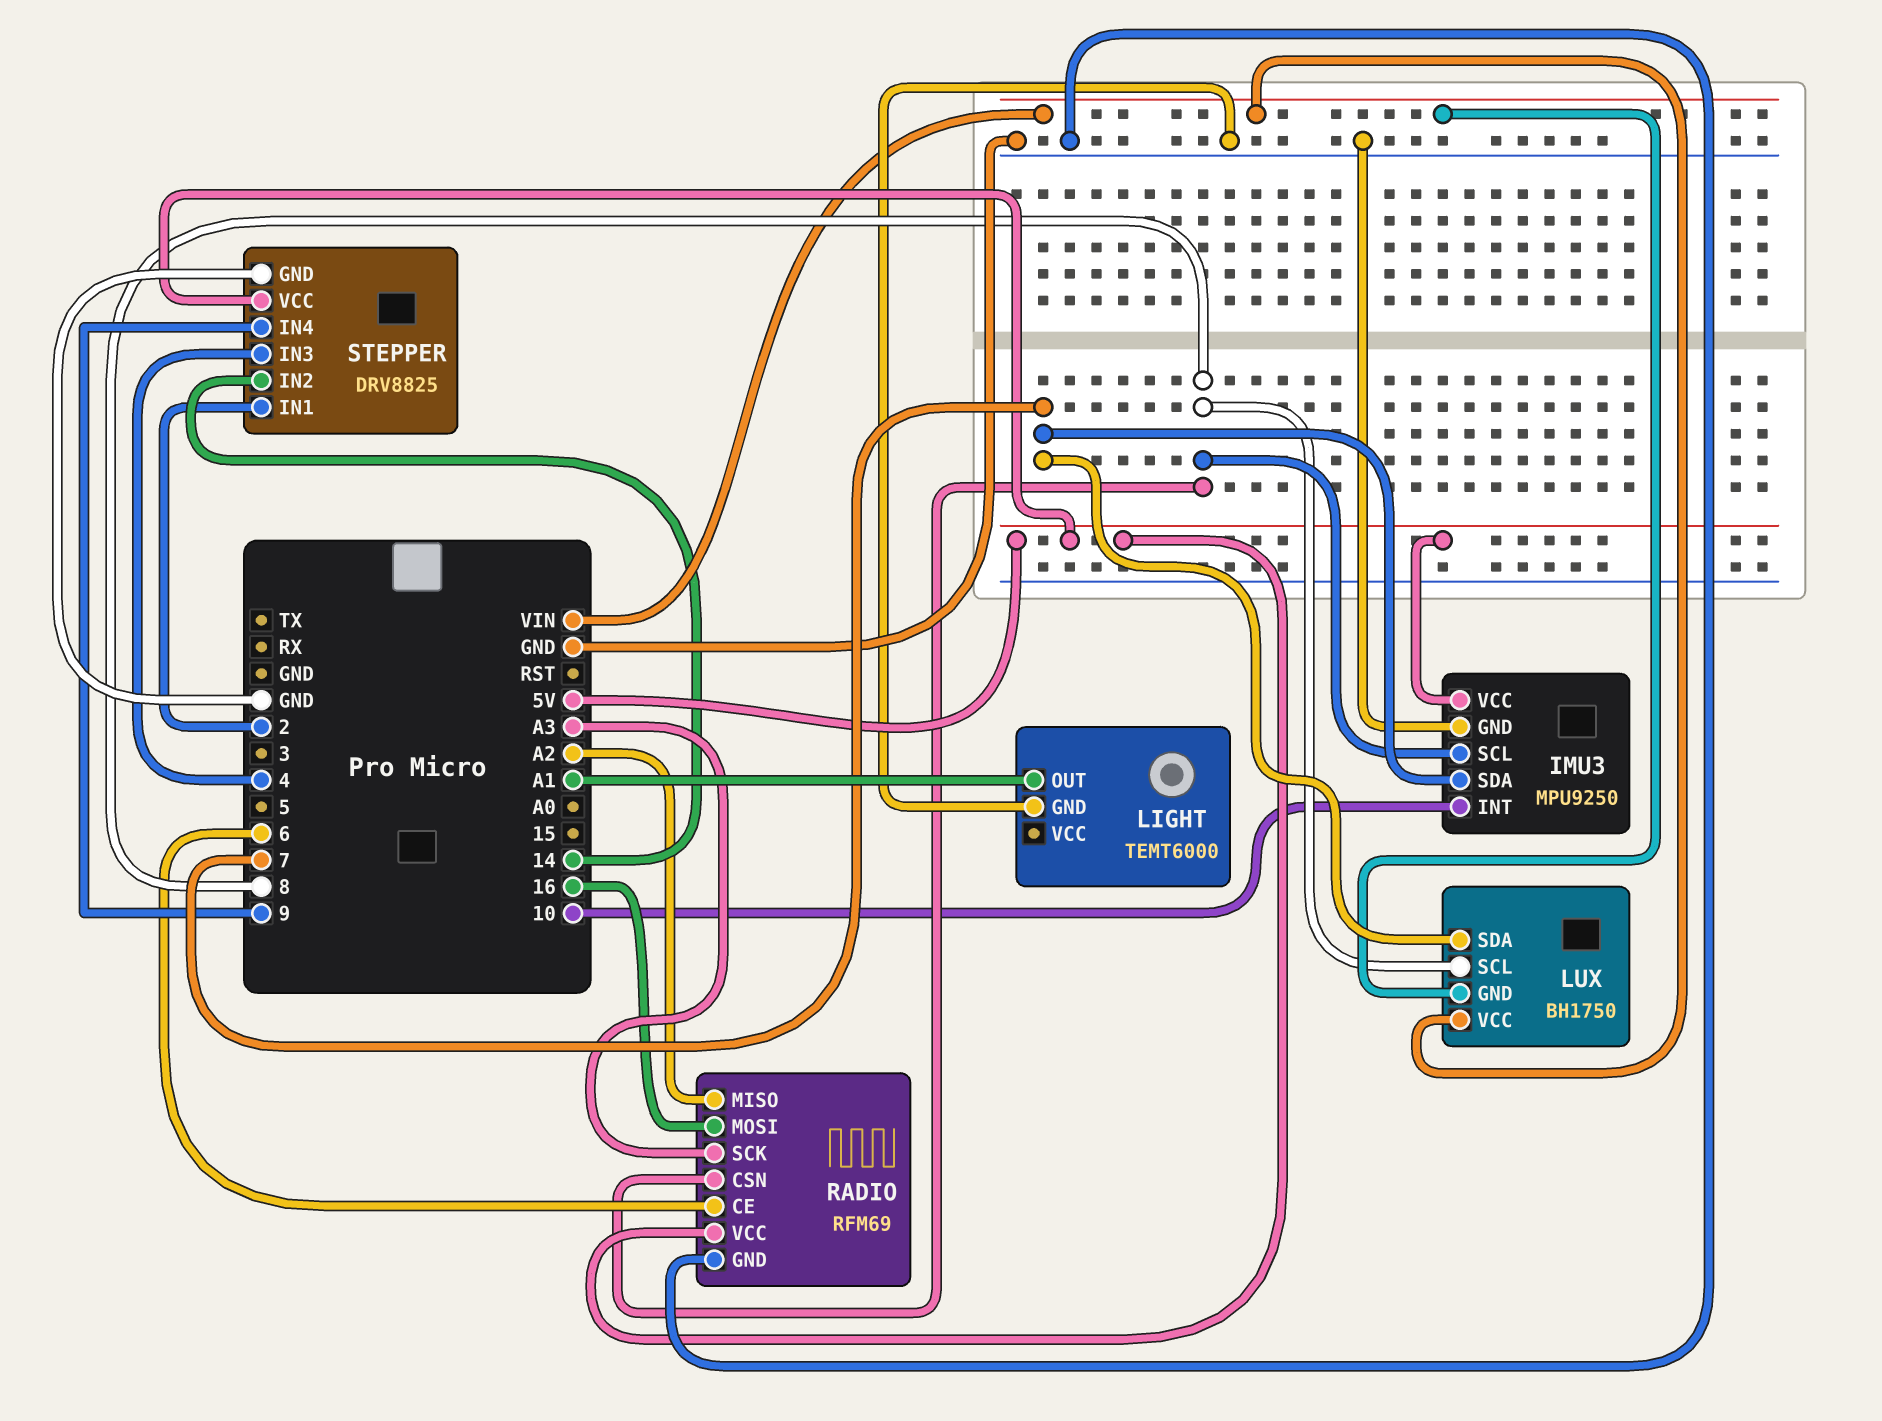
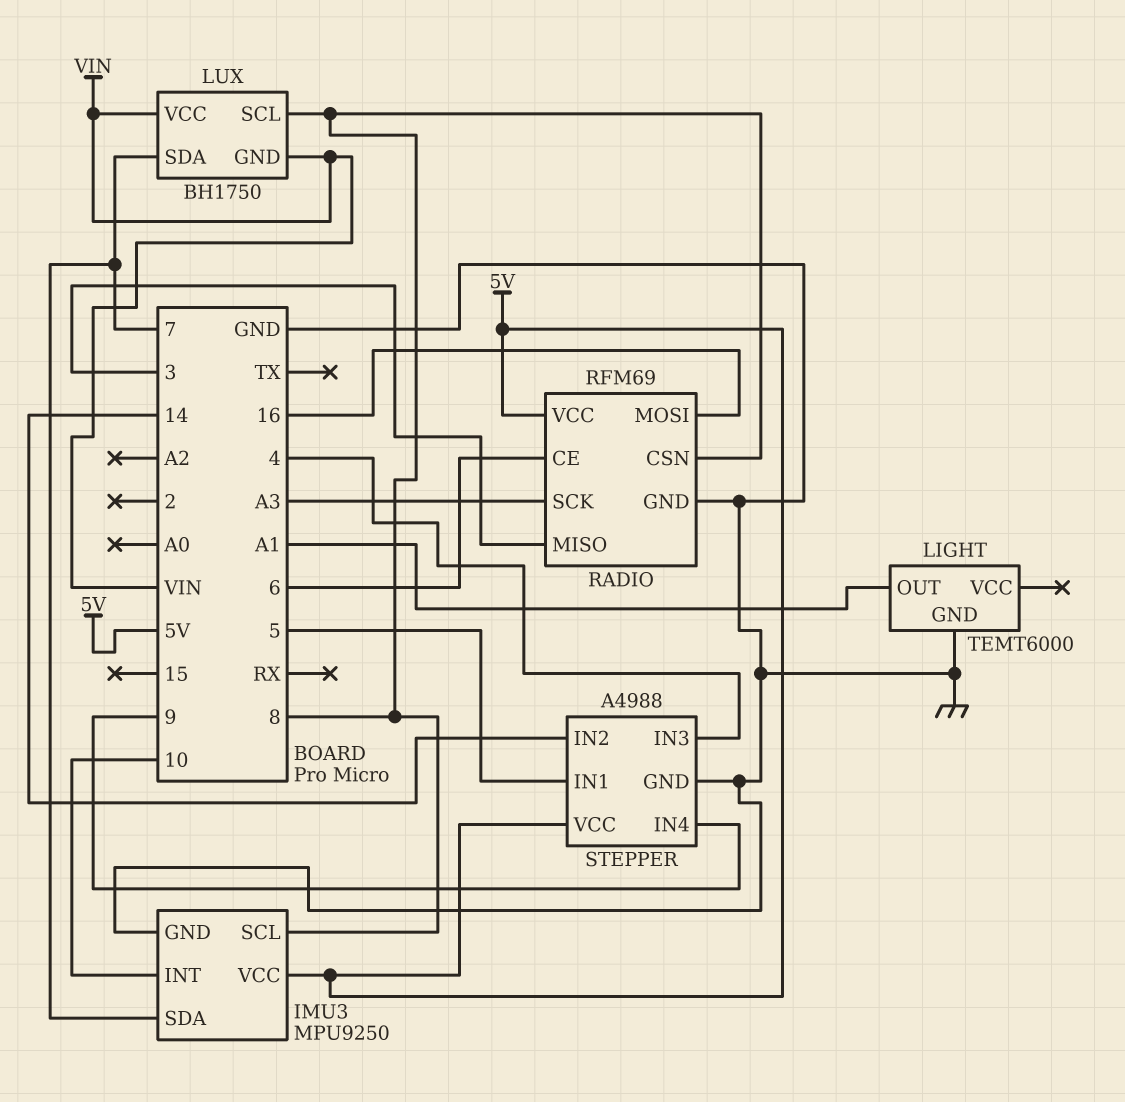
RADIO pin MISO: A2 -> 3
STEPPER: DRV8825 -> A4988
STEPPER pin IN1: 2 -> 5

